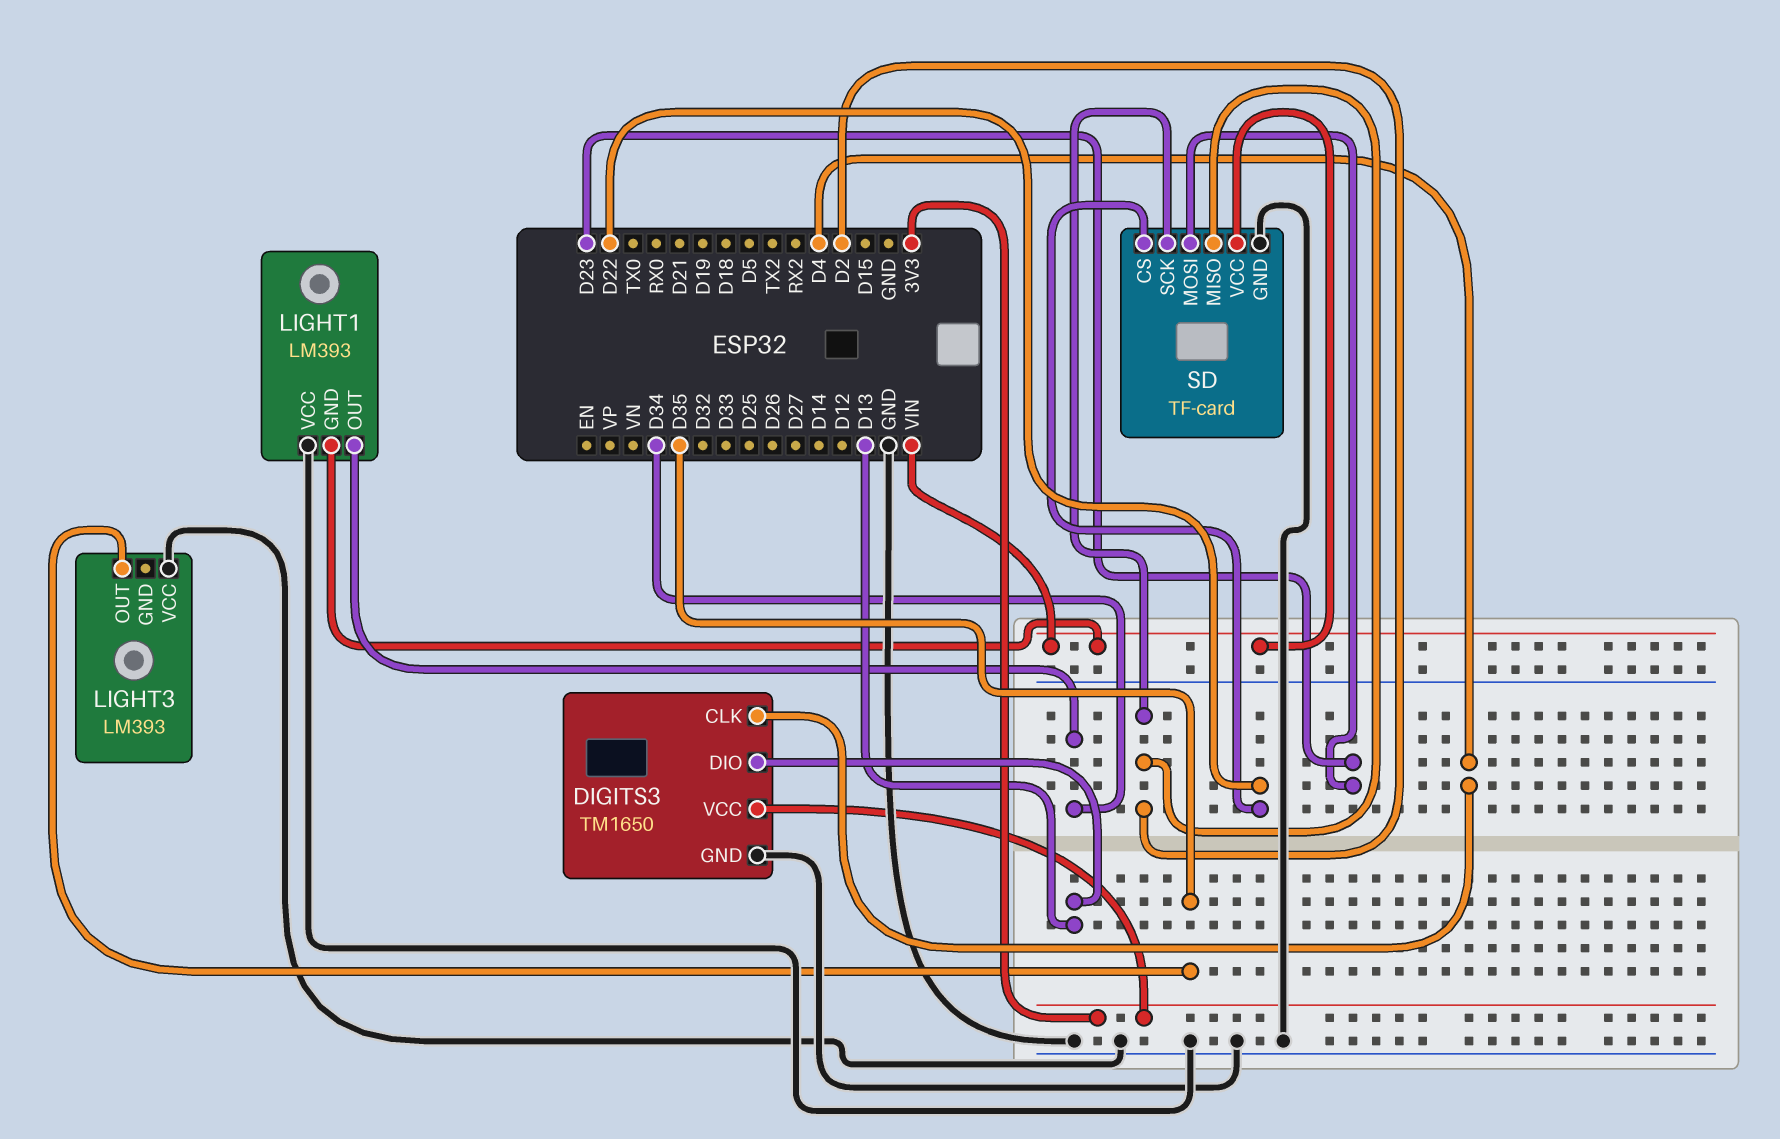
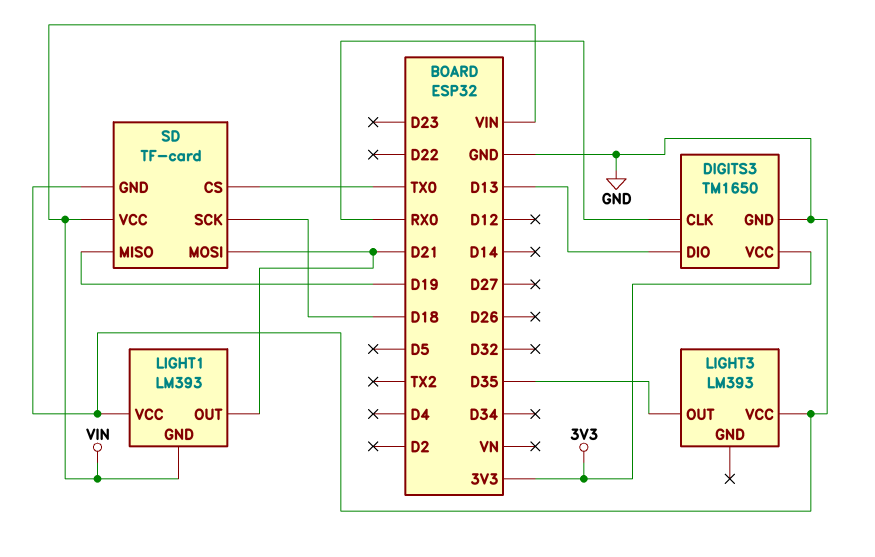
DIGITS3 pin CLK: D4 -> RX0
LIGHT1 pin OUT: D34 -> D21
SD pin CS: D22 -> TX0
SD pin MISO: D2 -> D19
SD pin MOSI: D23 -> D21
SD pin SCK: D2 -> D18

